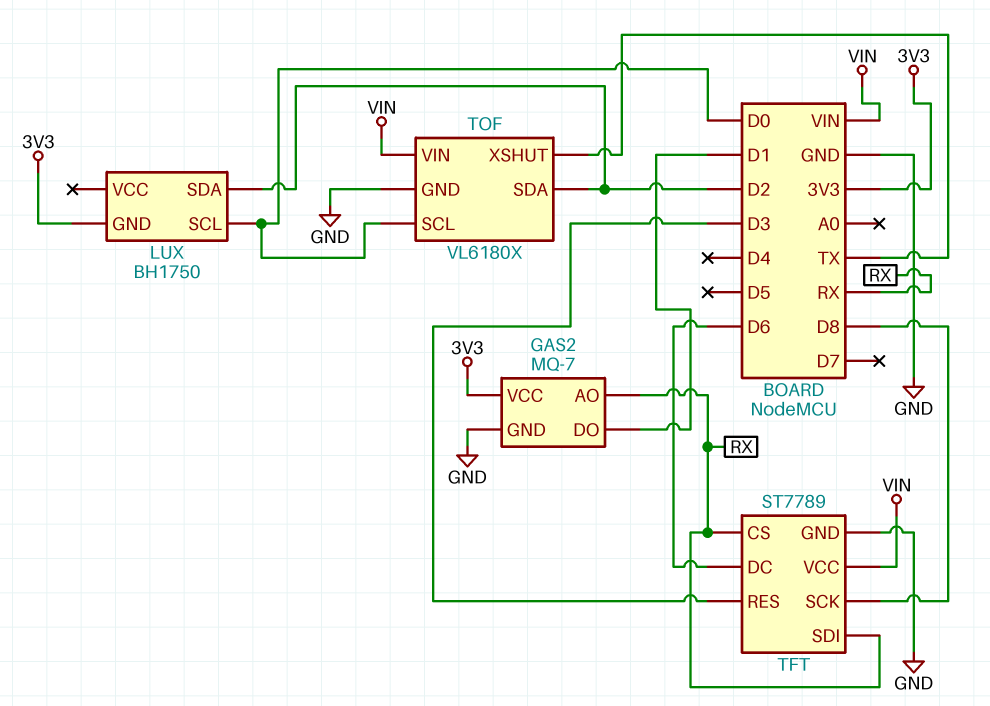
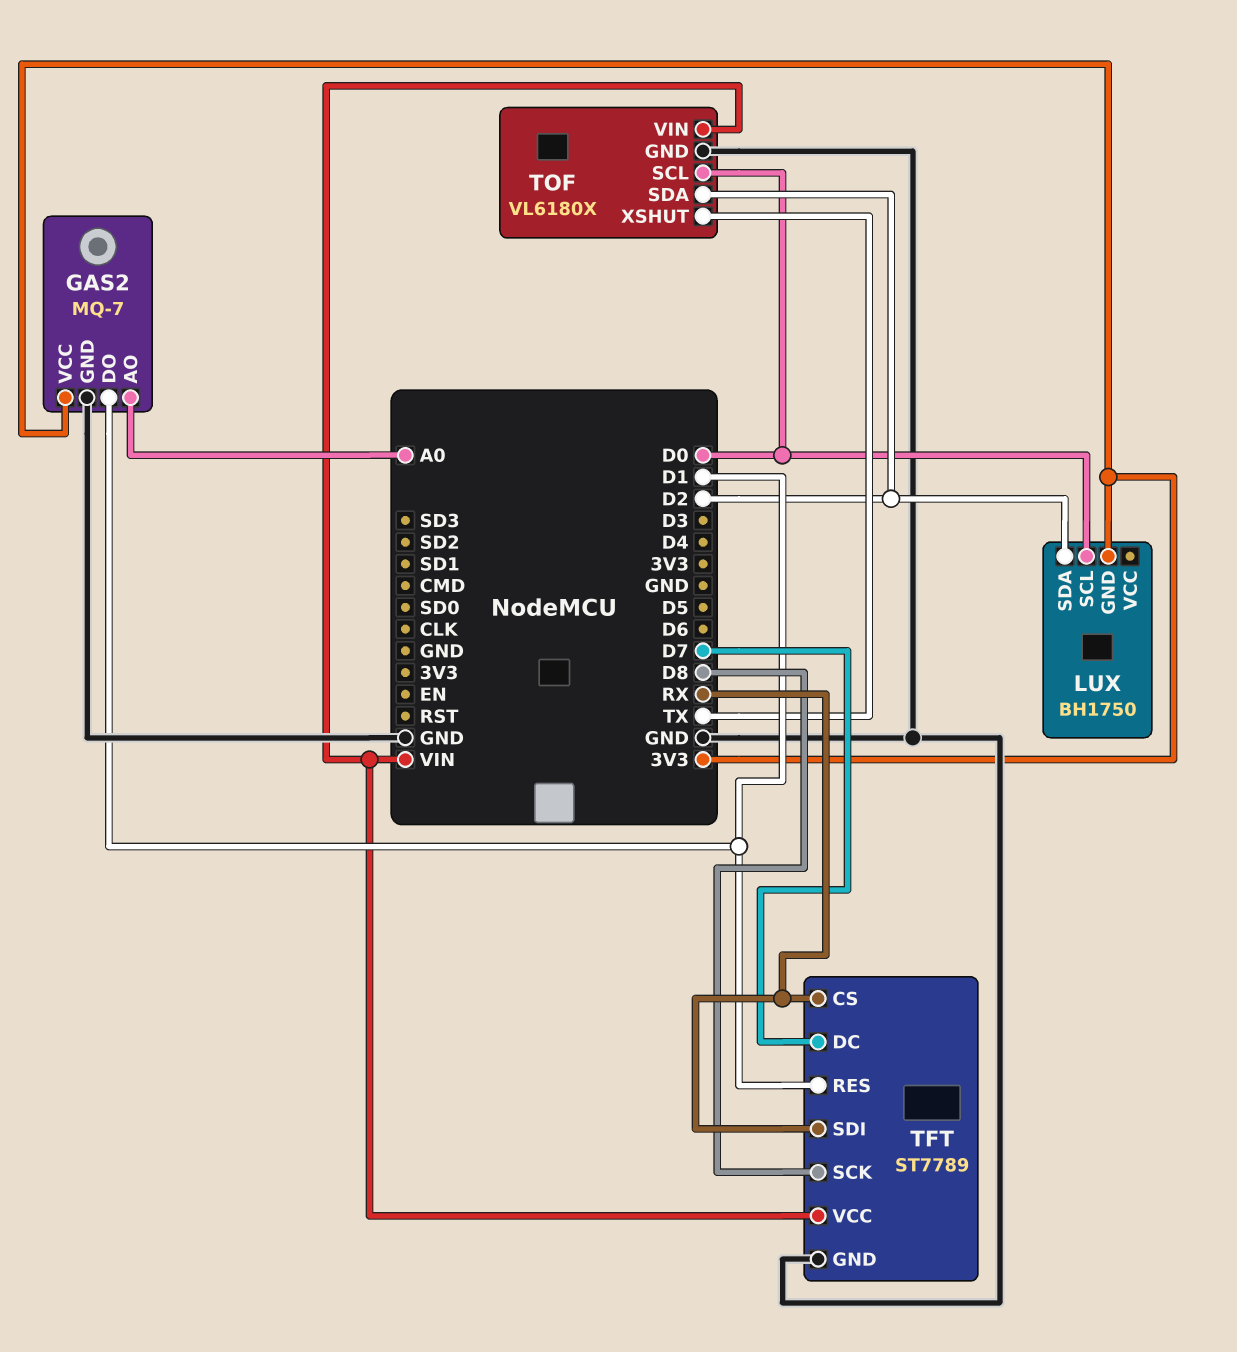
GAS2 pin AO: RX -> A0
TFT pin DC: D6 -> D7
TFT pin RES: D3 -> D1

